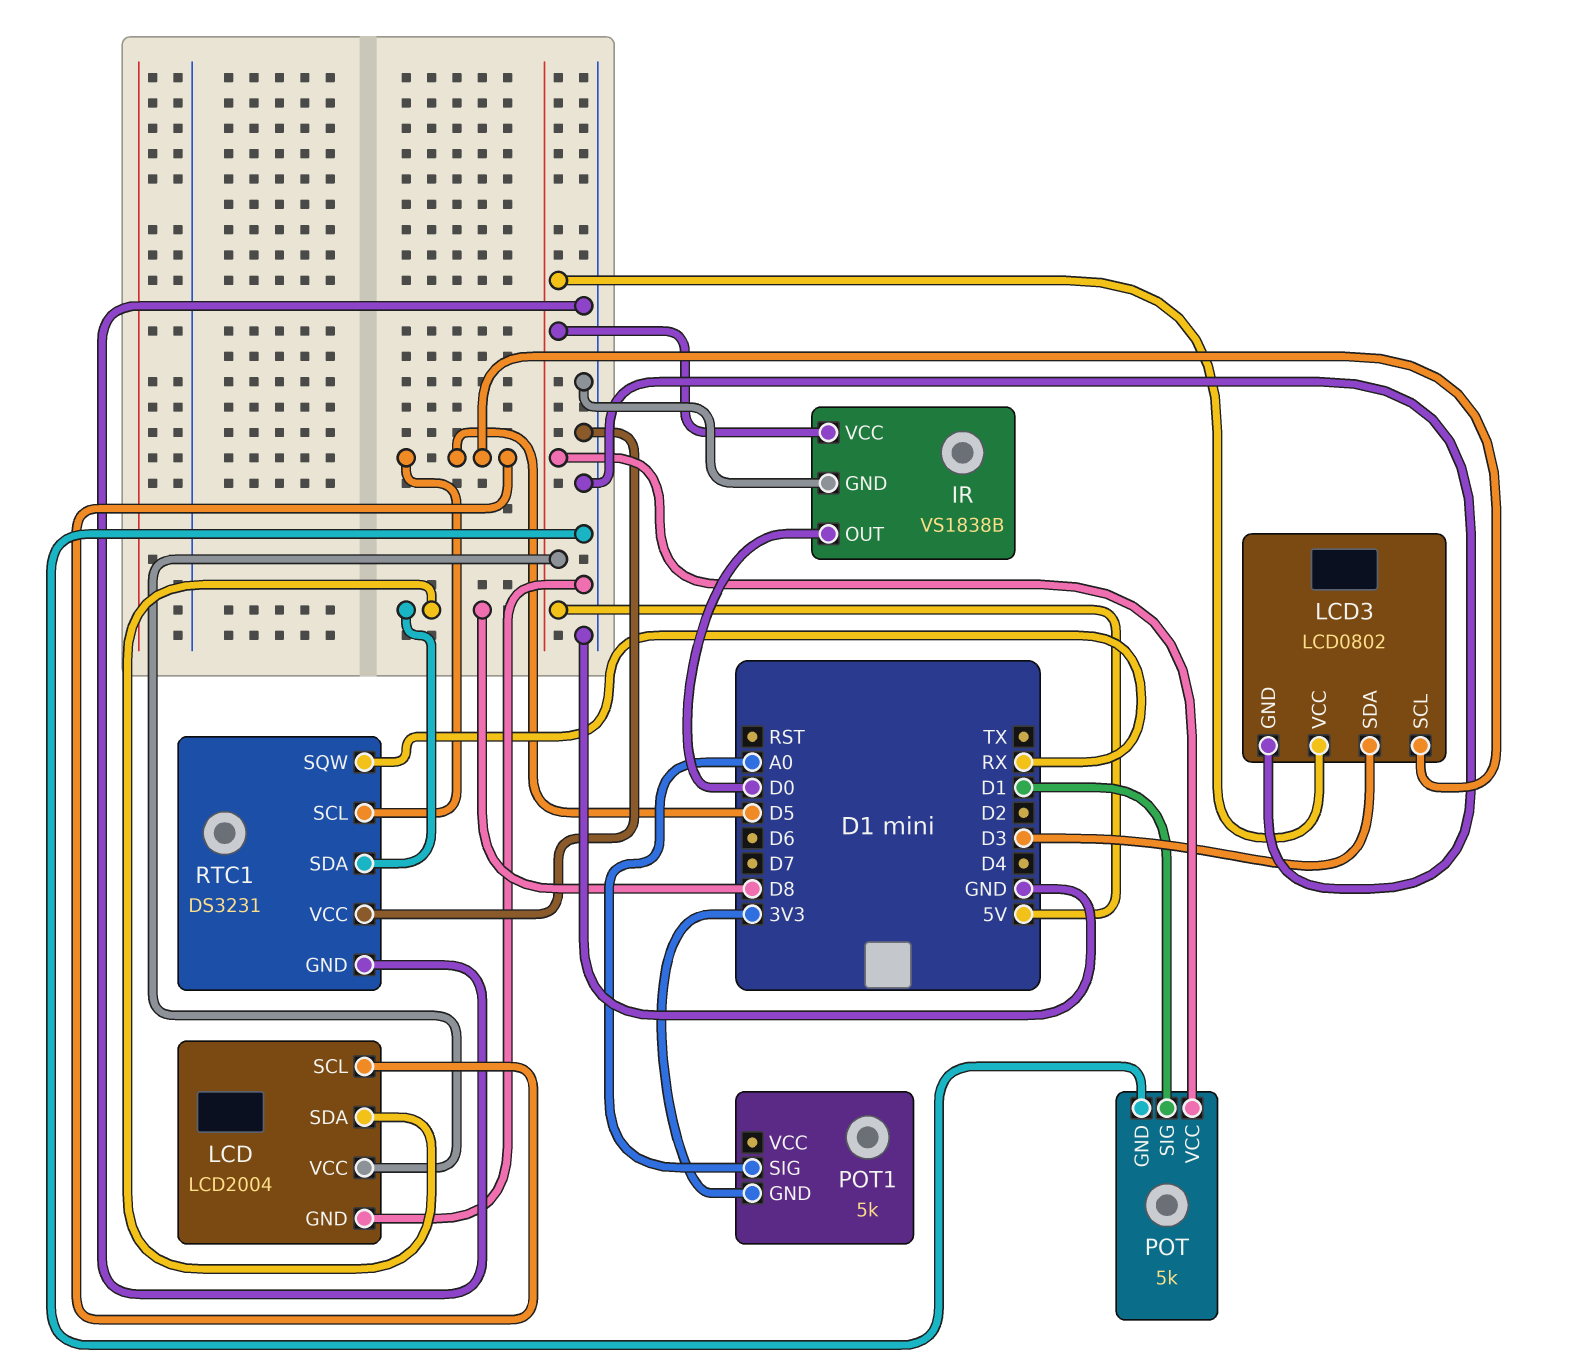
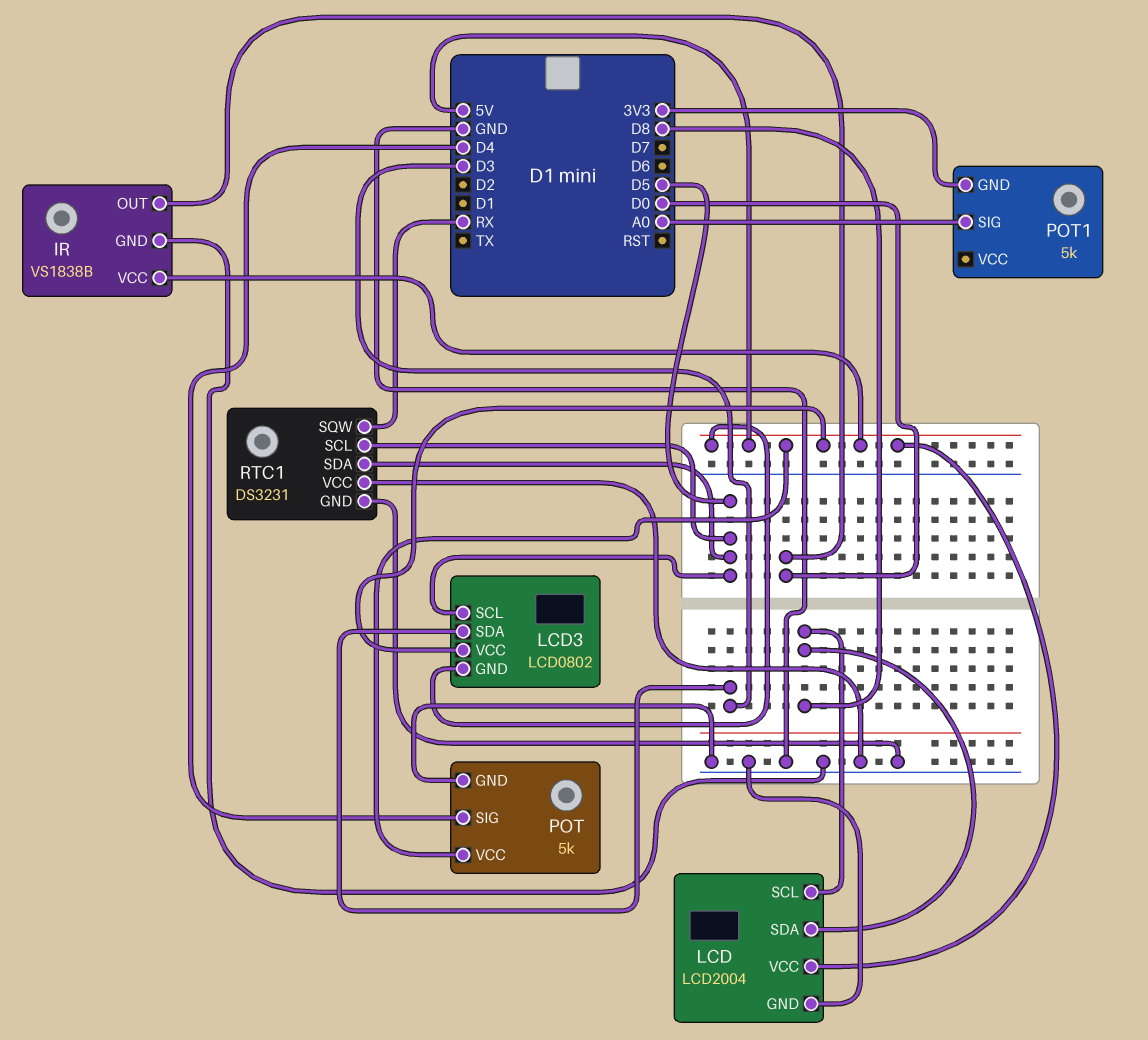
LCD pin SCL: D5 -> D8
LCD3 pin GND: GND -> 5V
POT pin SIG: D1 -> D4
RTC1 pin SDA: D8 -> D5

